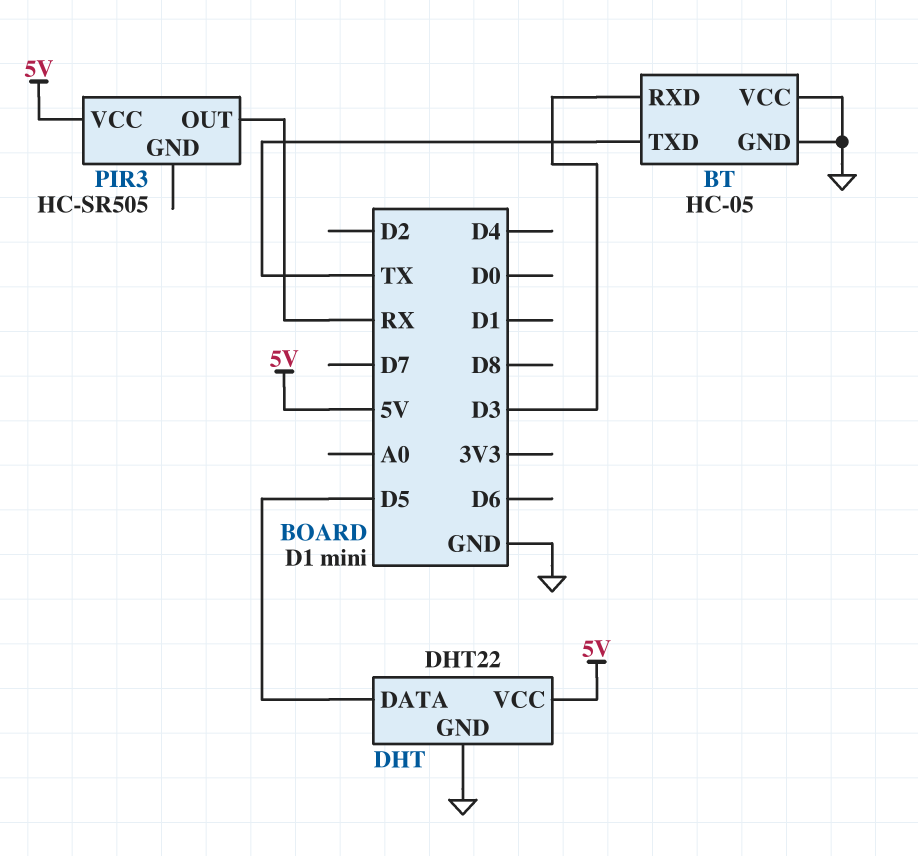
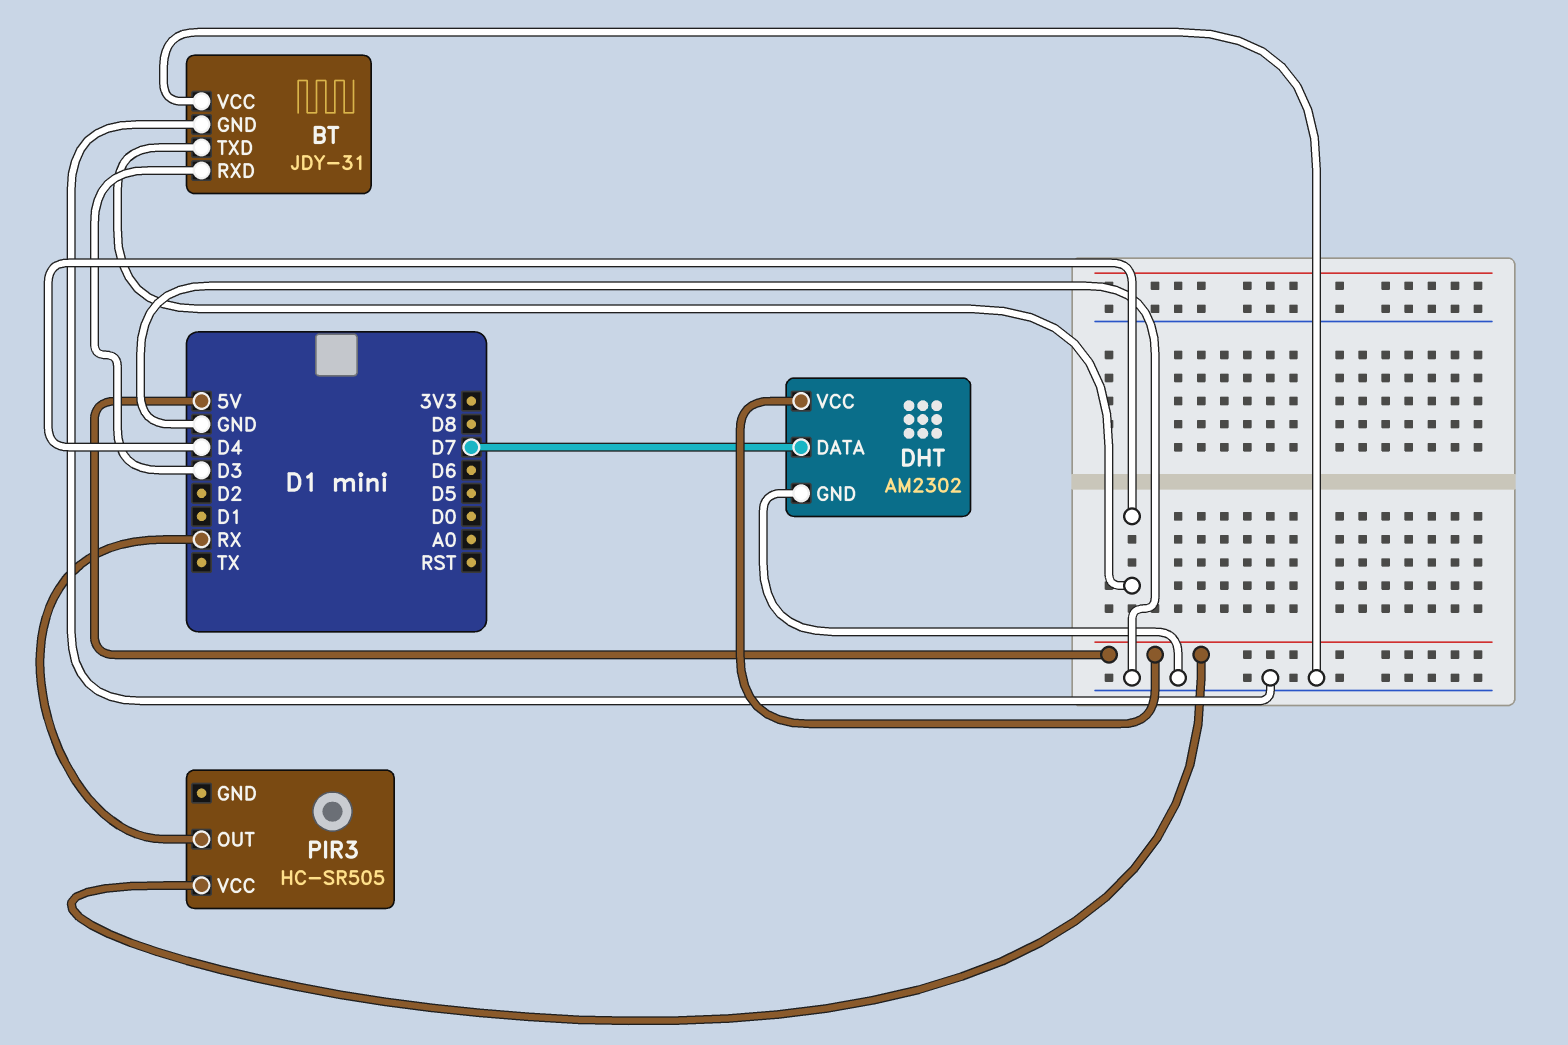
BT: HC-05 -> JDY-31
BT pin TXD: TX -> D4
DHT: DHT22 -> AM2302
DHT pin DATA: D5 -> D7

